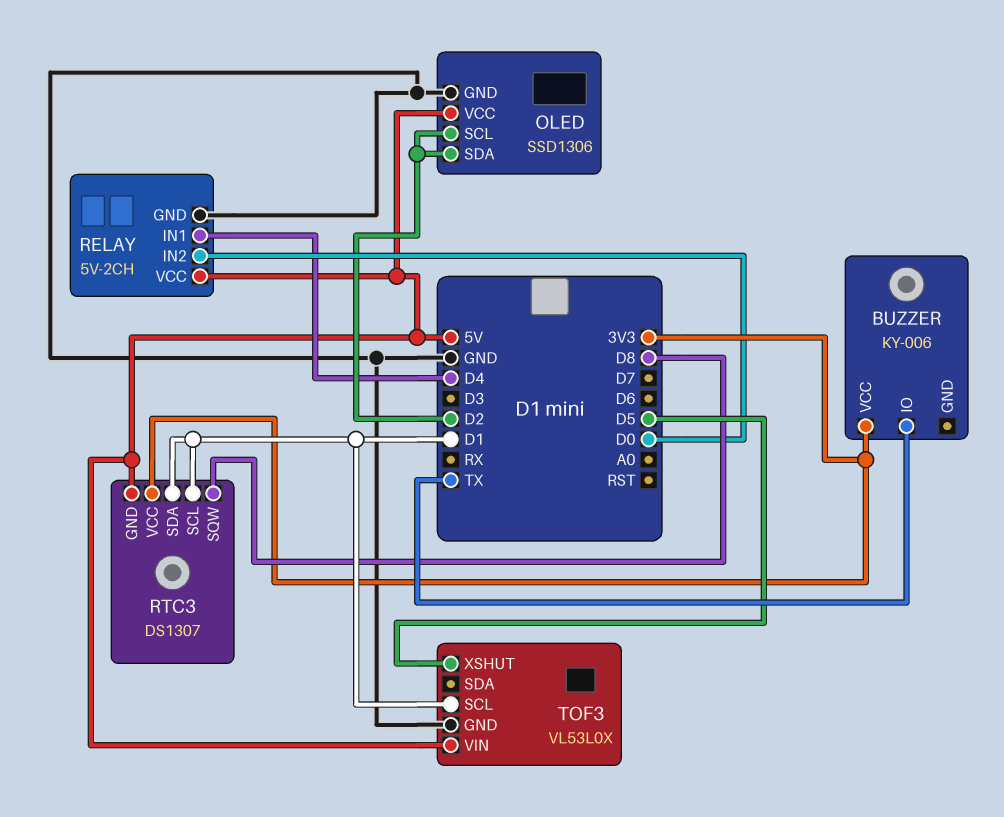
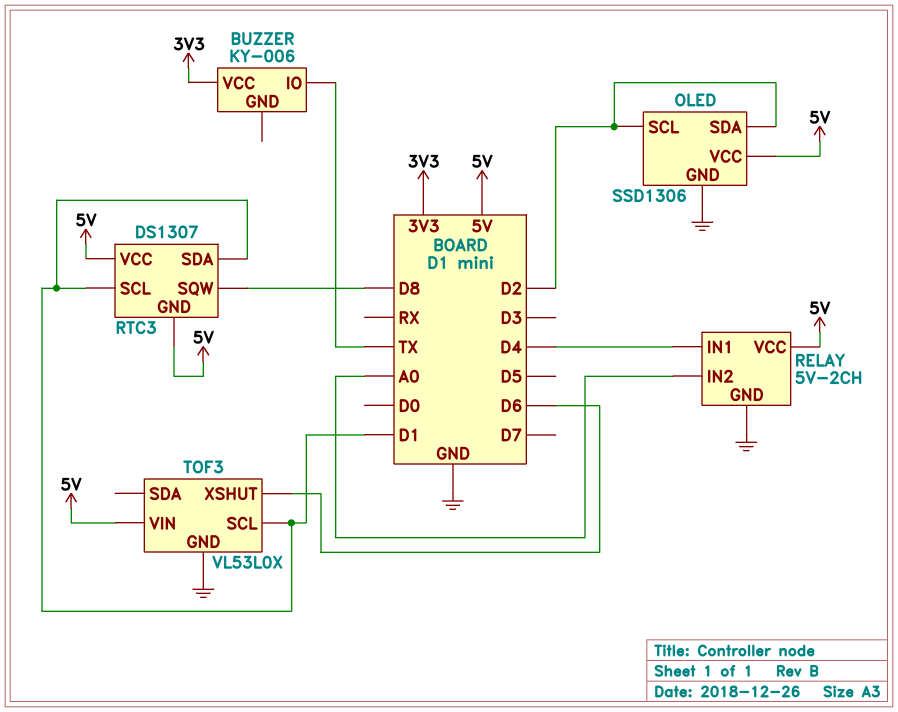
RELAY pin IN2: D0 -> A0
RTC3 pin VCC: 3V3 -> 5V
TOF3 pin XSHUT: D5 -> D6

